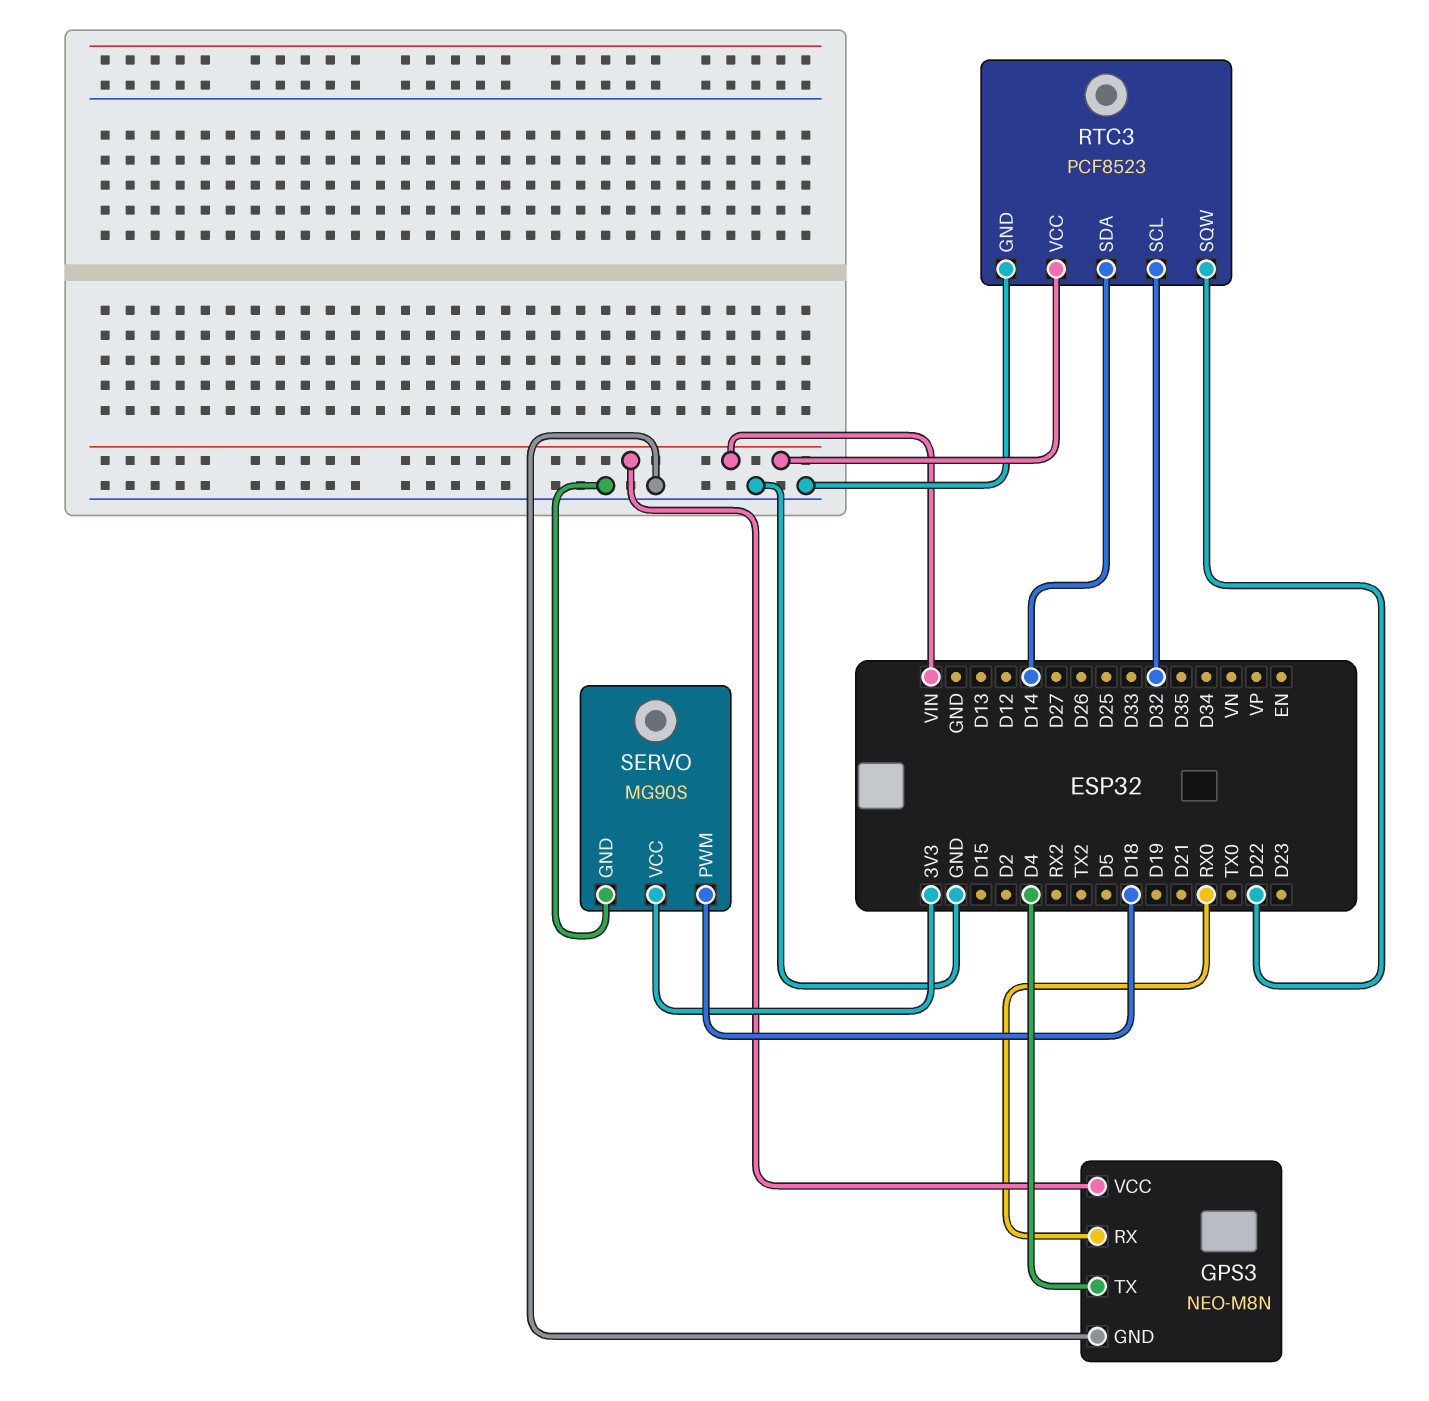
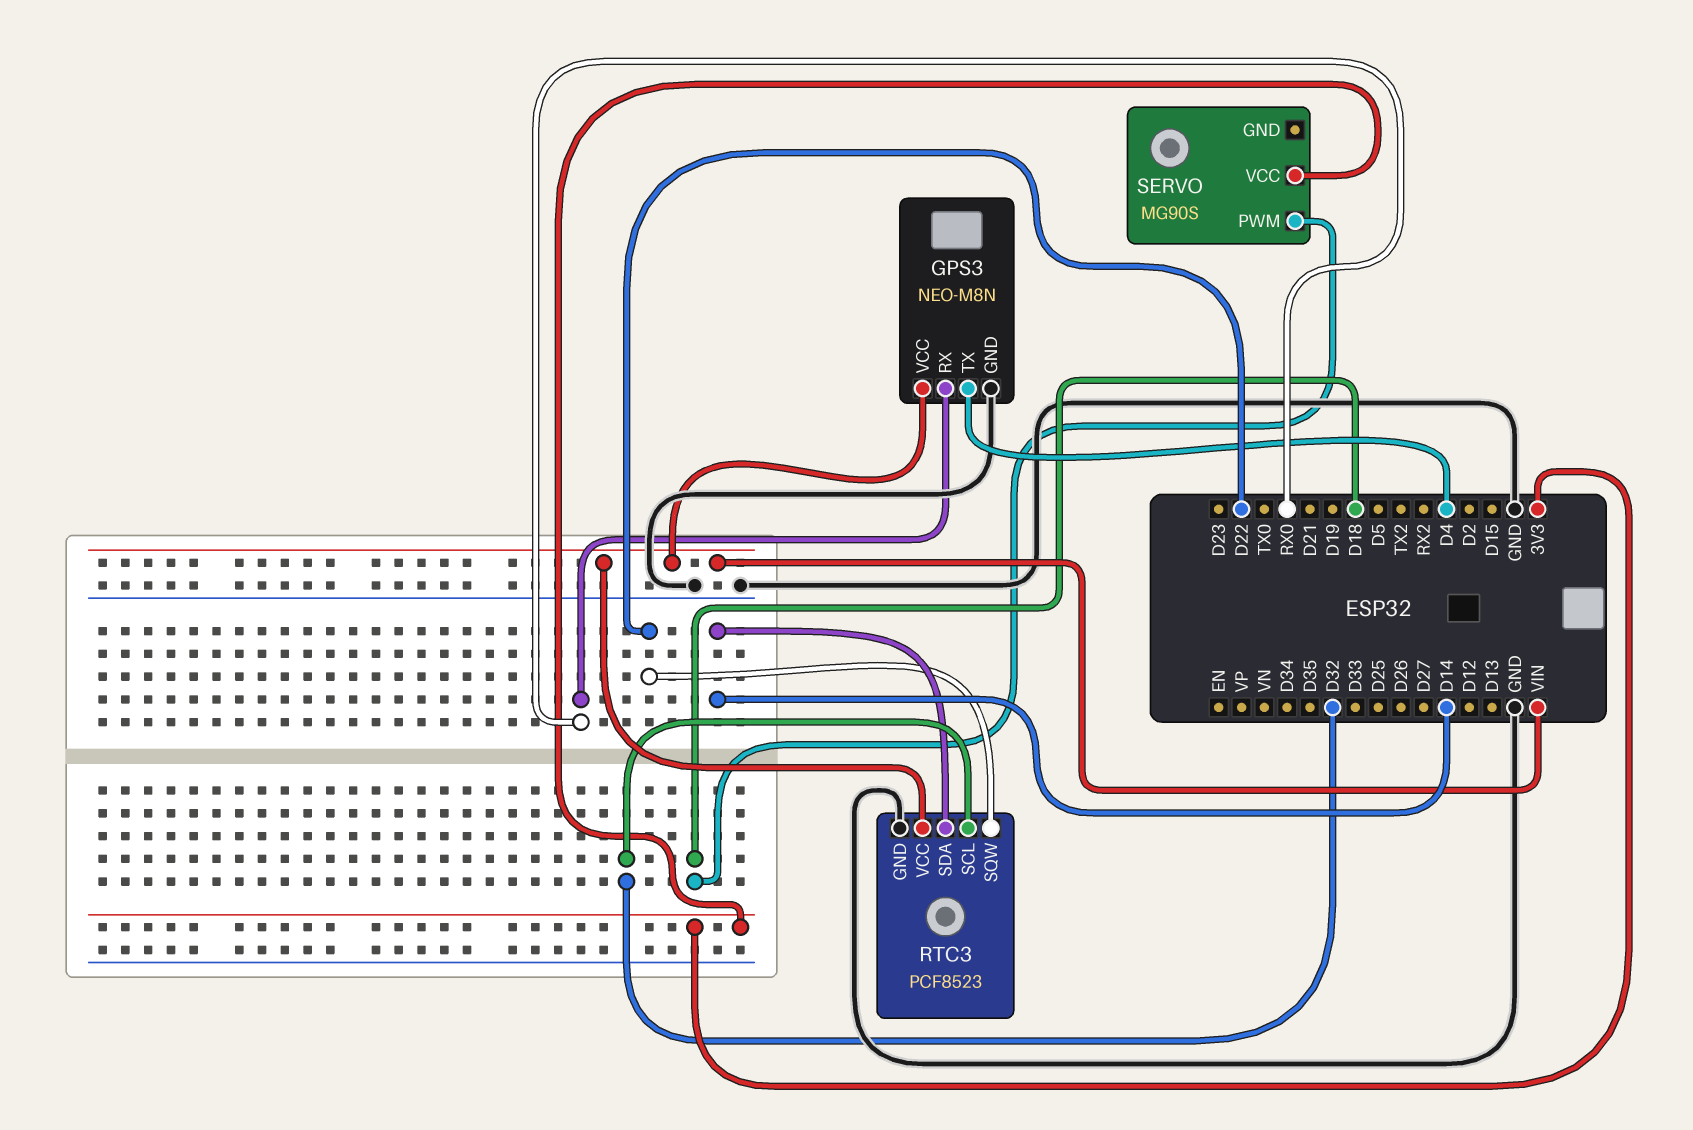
SERVO pin GND: GND -> none

